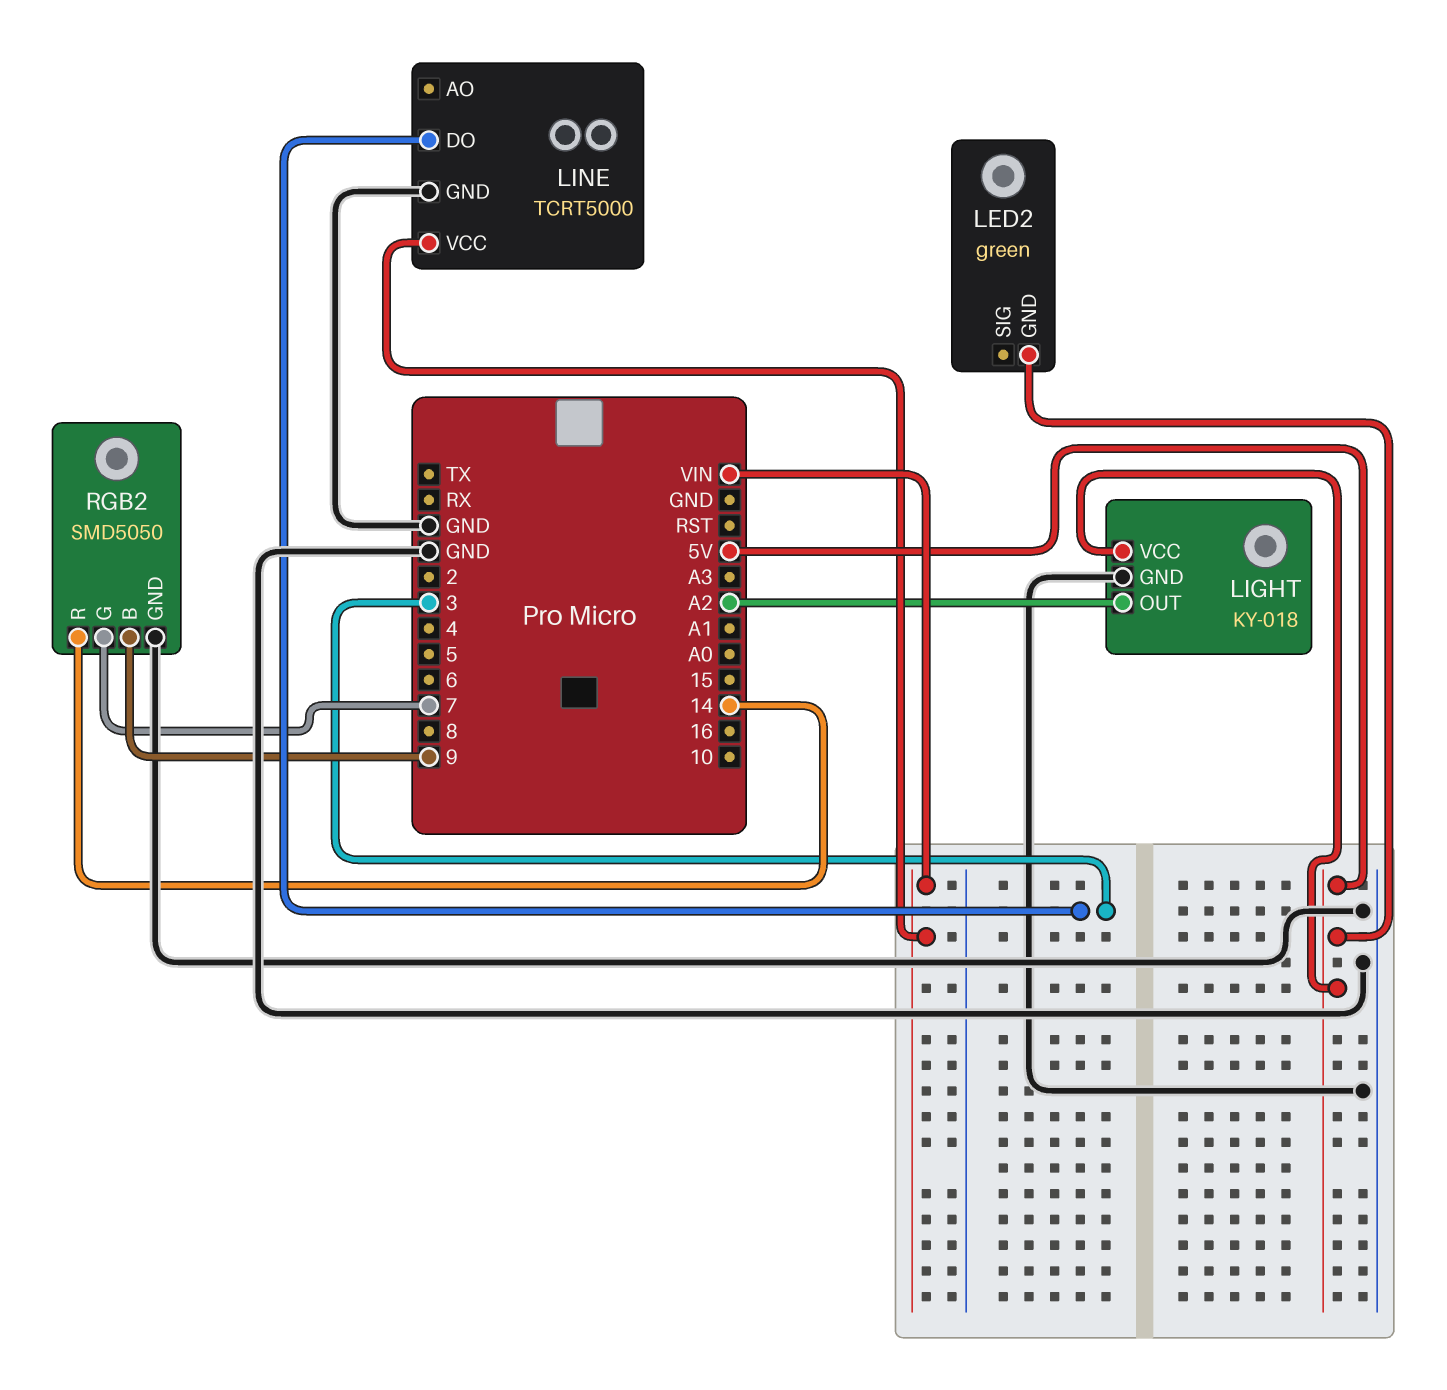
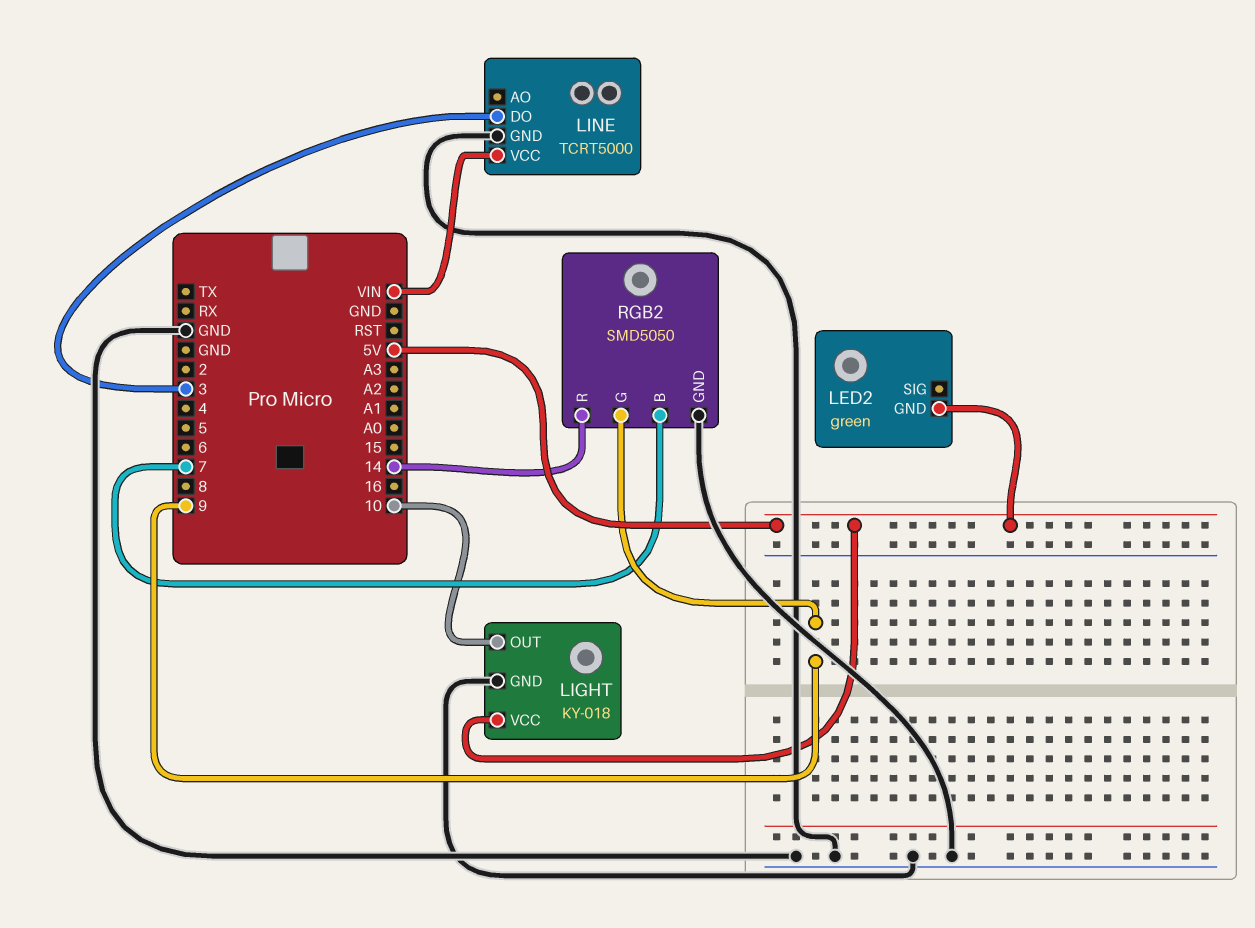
LIGHT pin OUT: A2 -> 10
RGB2 pin B: 9 -> 7
RGB2 pin G: 7 -> 9

